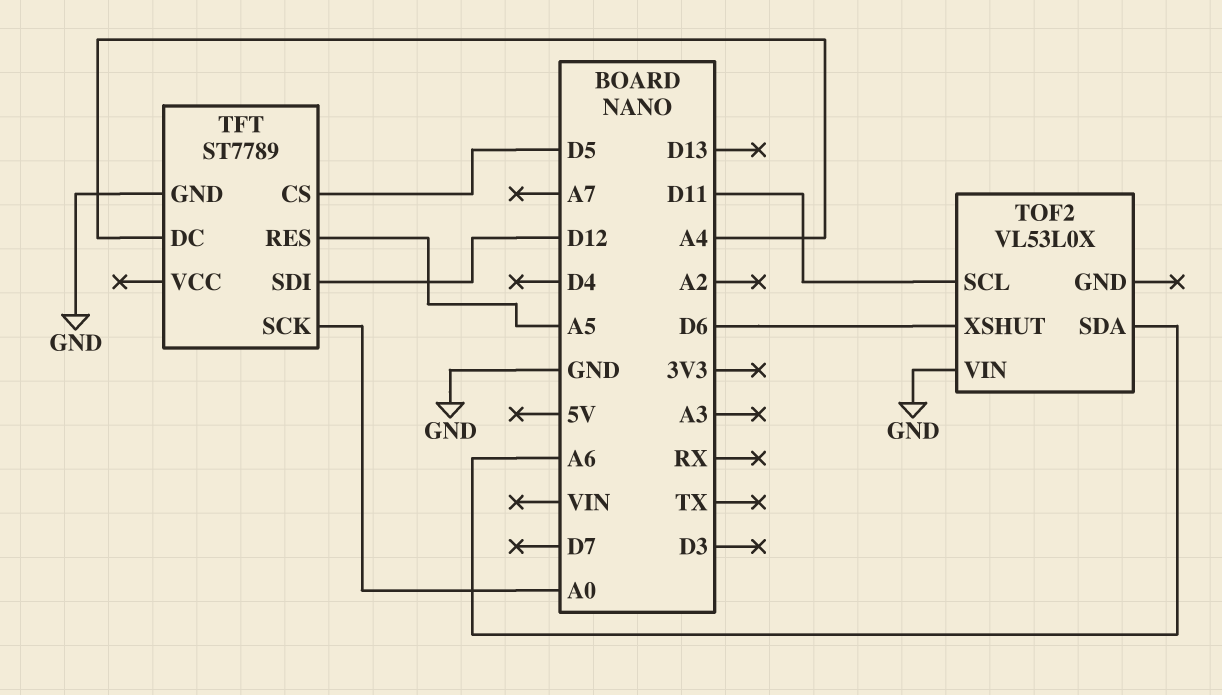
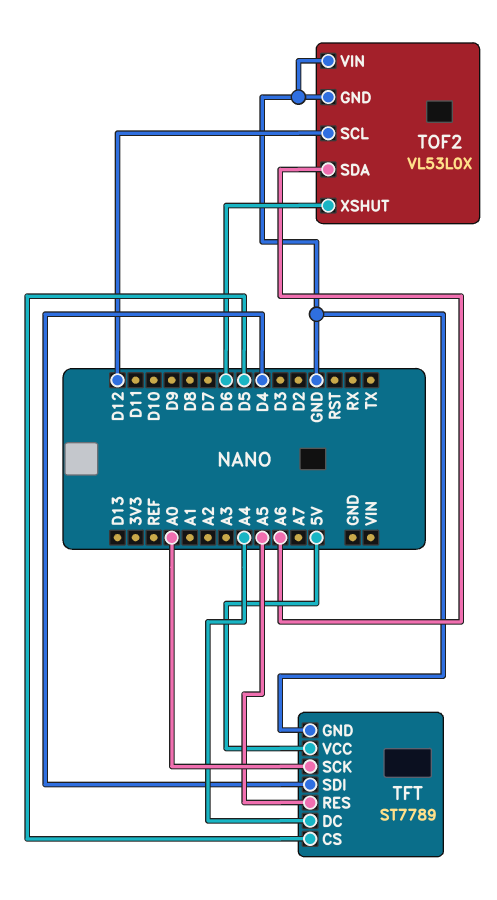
TFT pin SDI: D12 -> D4
TFT pin VCC: none -> 5V
TOF2 pin GND: none -> GND
TOF2 pin SCL: D11 -> D12

